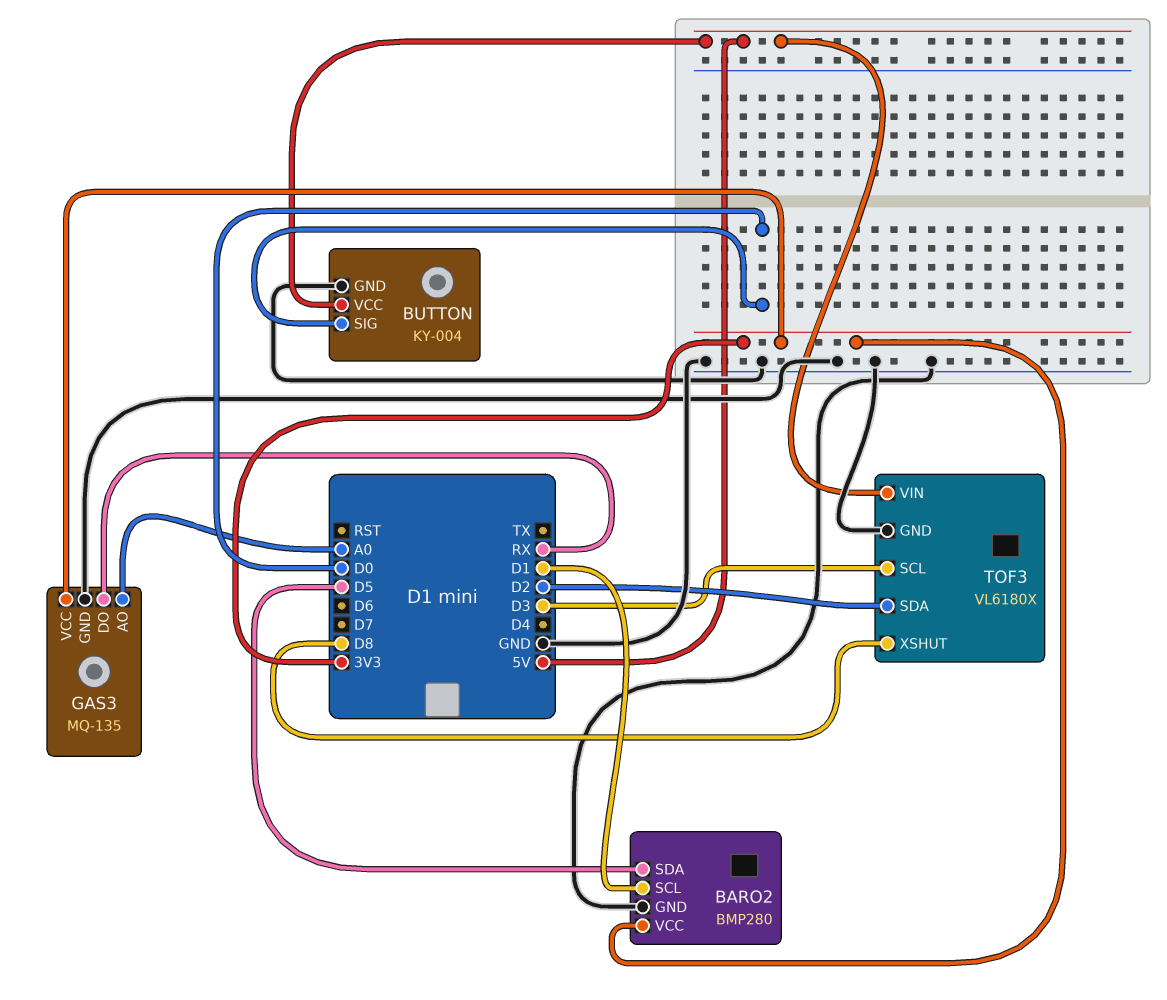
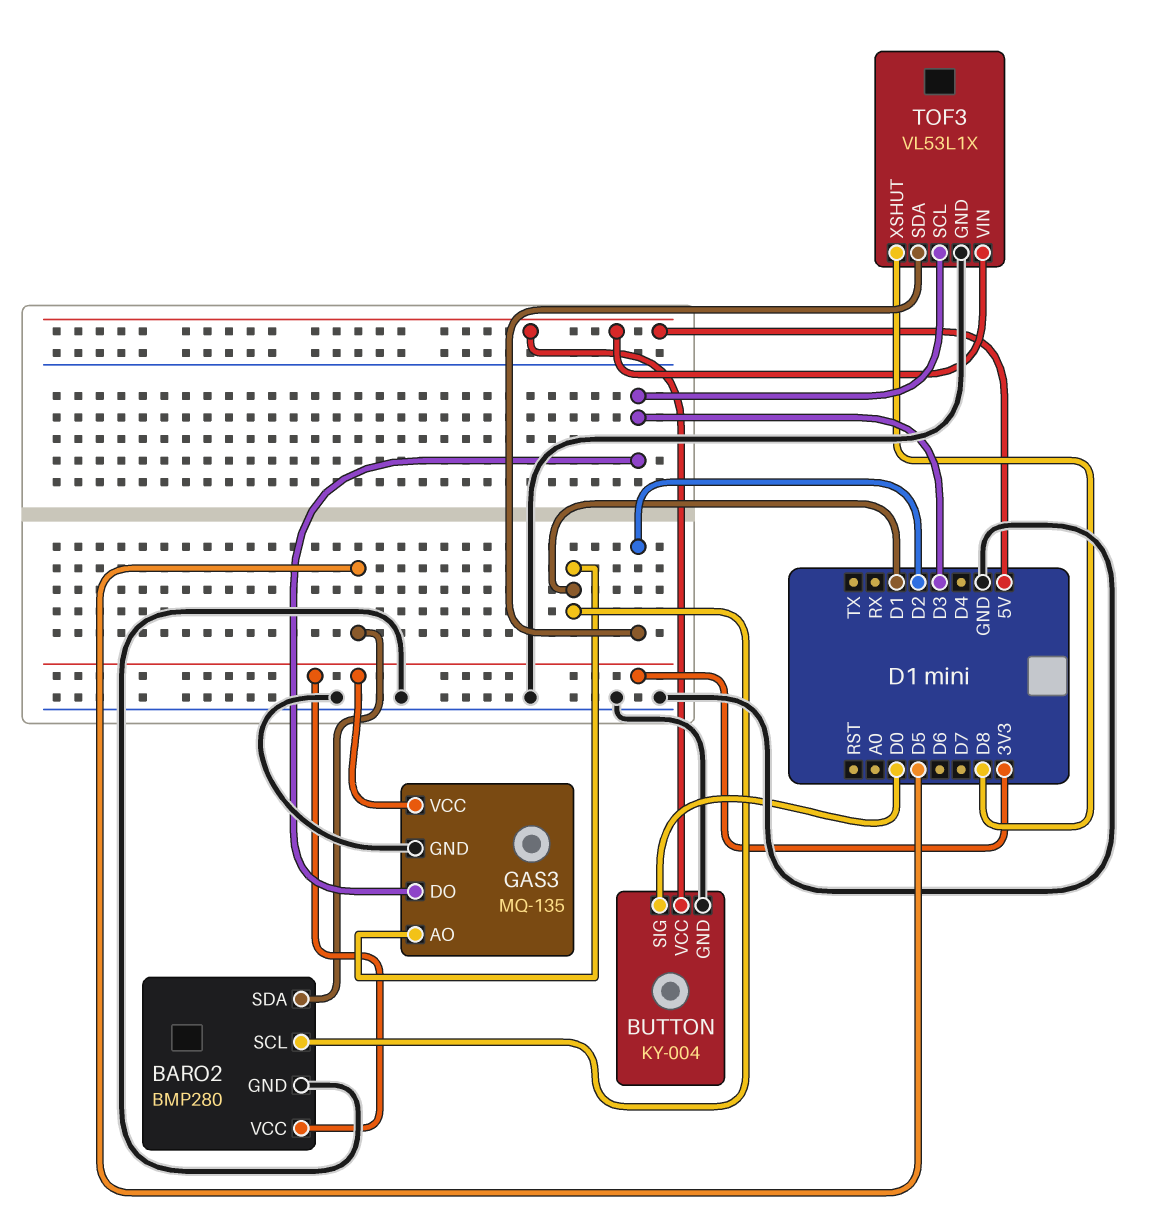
GAS3 pin AO: A0 -> D1
GAS3 pin DO: RX -> D3
TOF3: VL6180X -> VL53L1X

